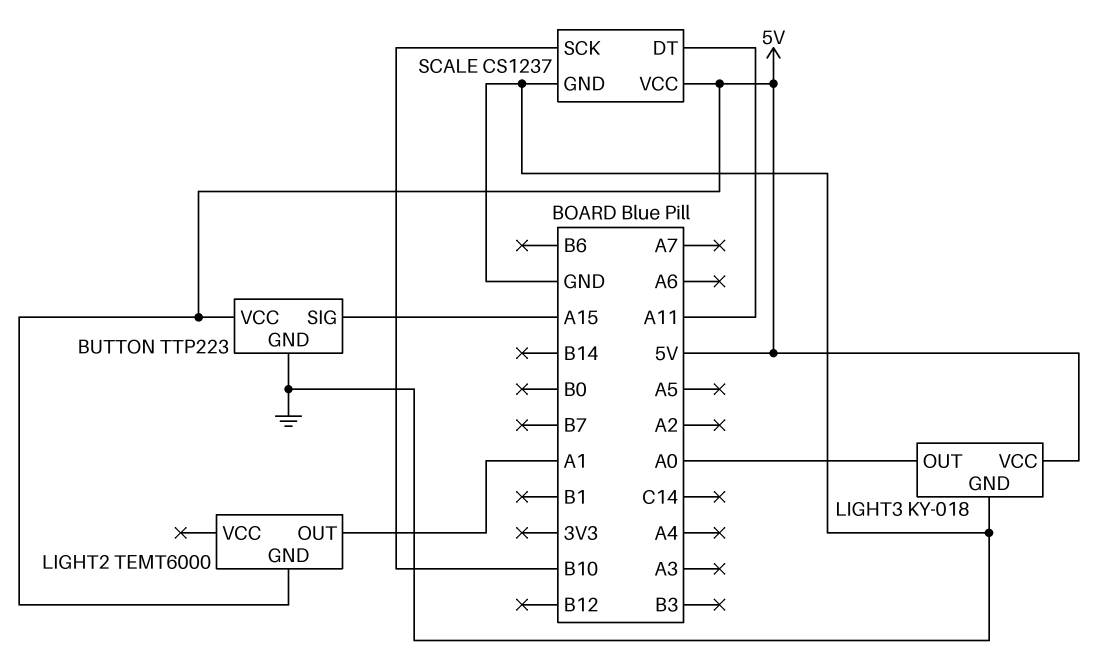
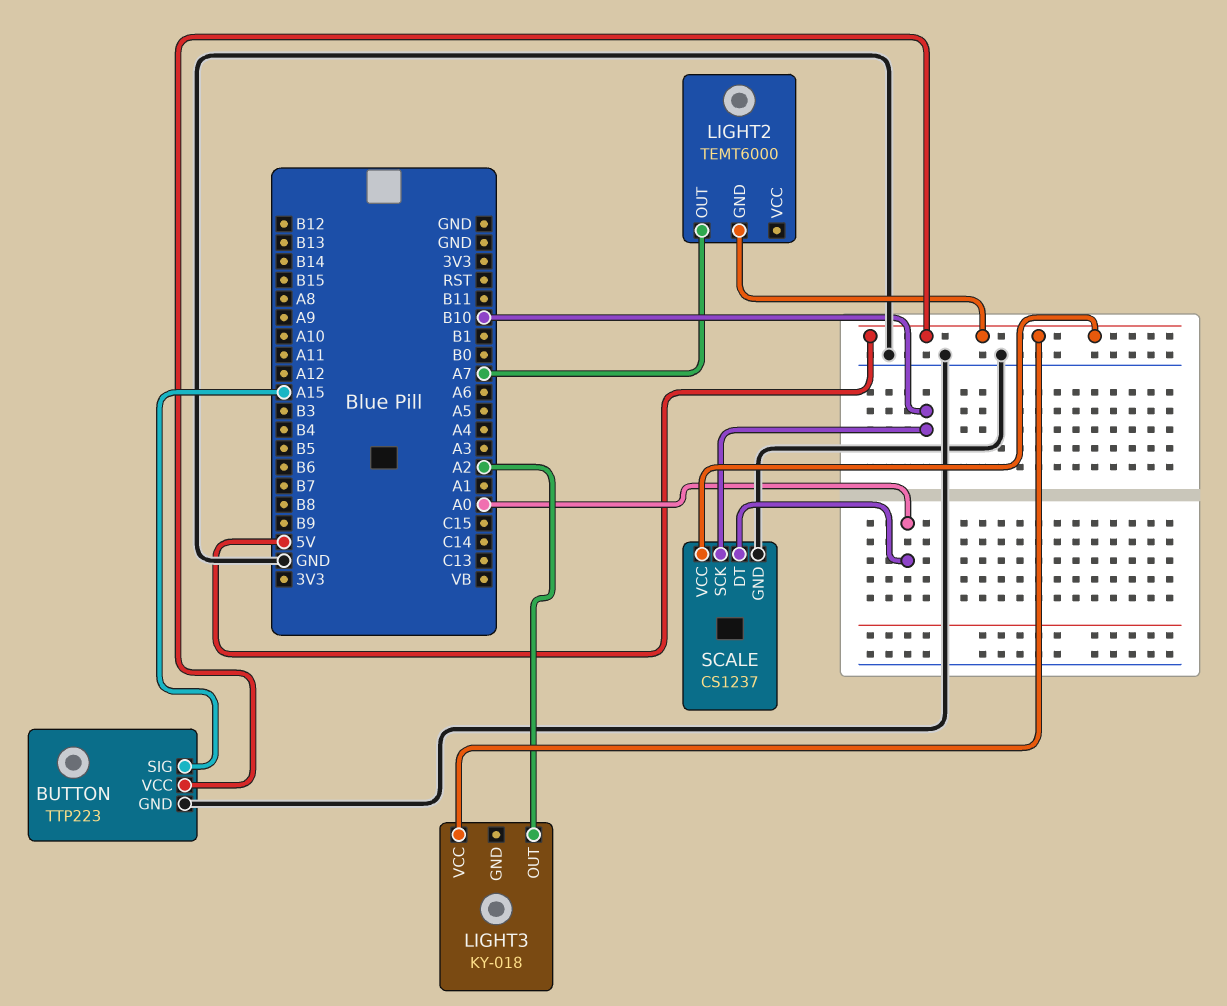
LIGHT2 pin OUT: A1 -> A7
LIGHT3 pin GND: GND -> none
LIGHT3 pin OUT: A0 -> A2
SCALE pin DT: A11 -> A0

